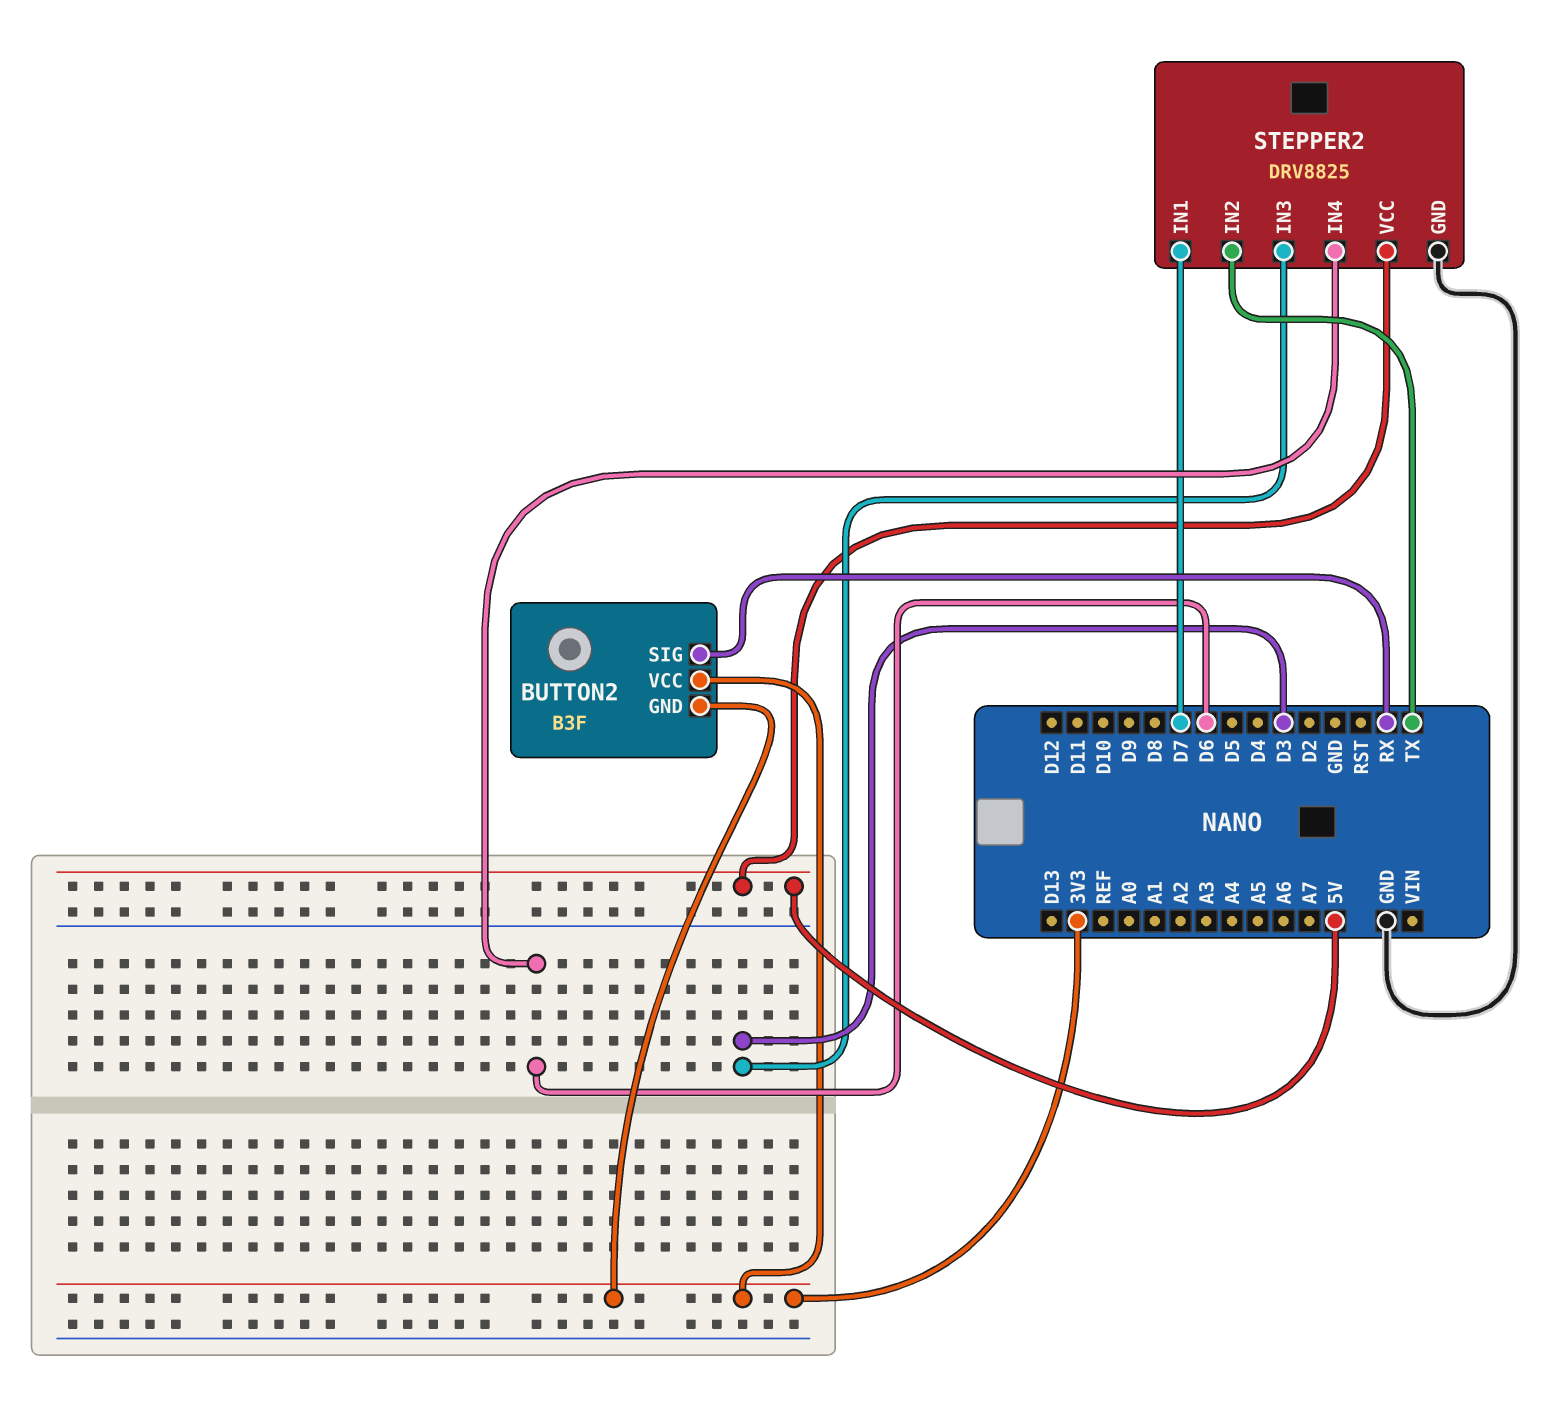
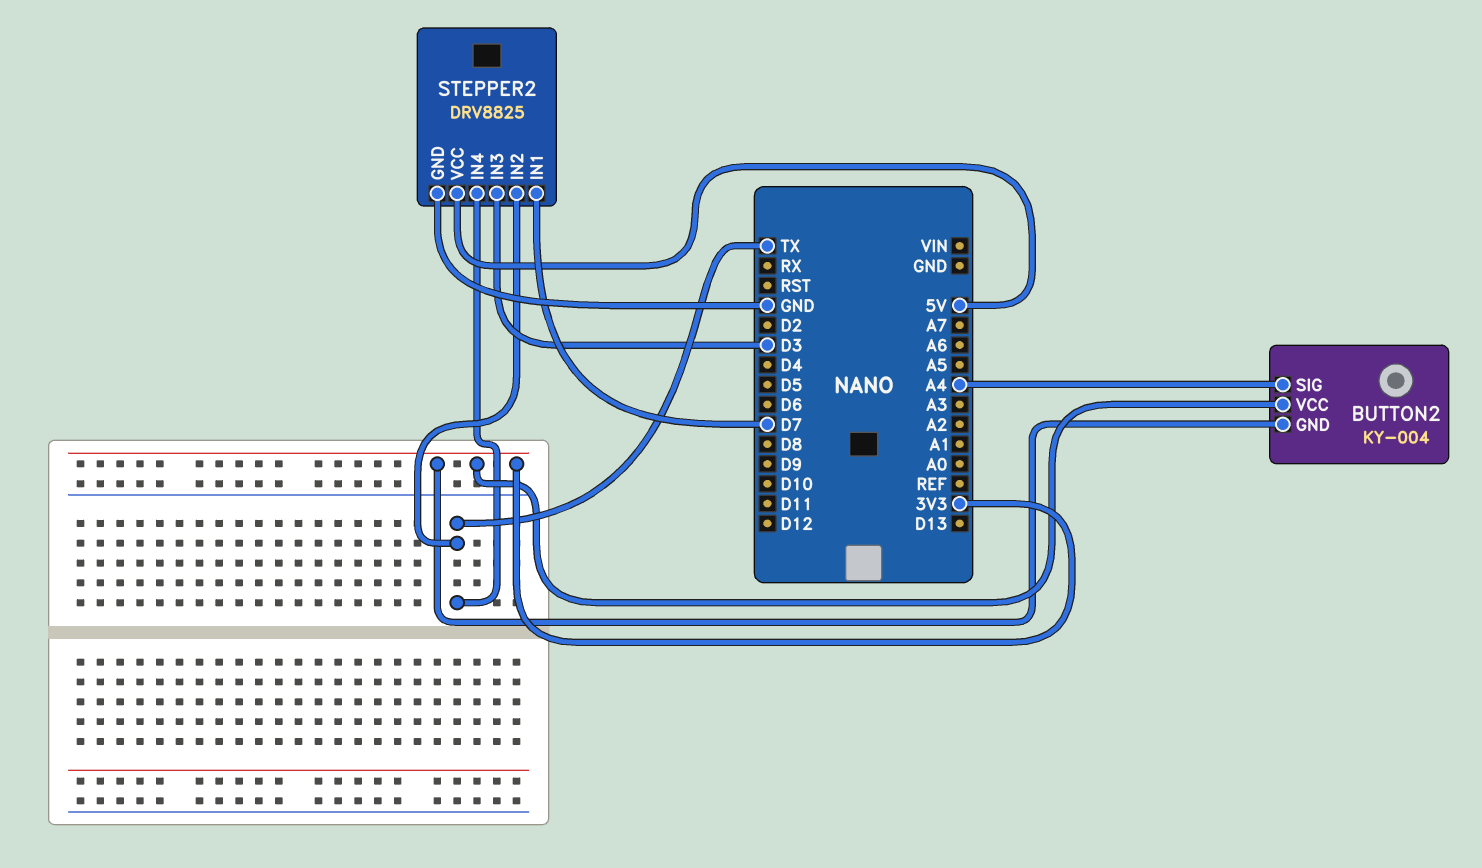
BUTTON2: B3F -> KY-004
BUTTON2 pin SIG: RX -> A4
STEPPER2 pin IN4: D6 -> TX

